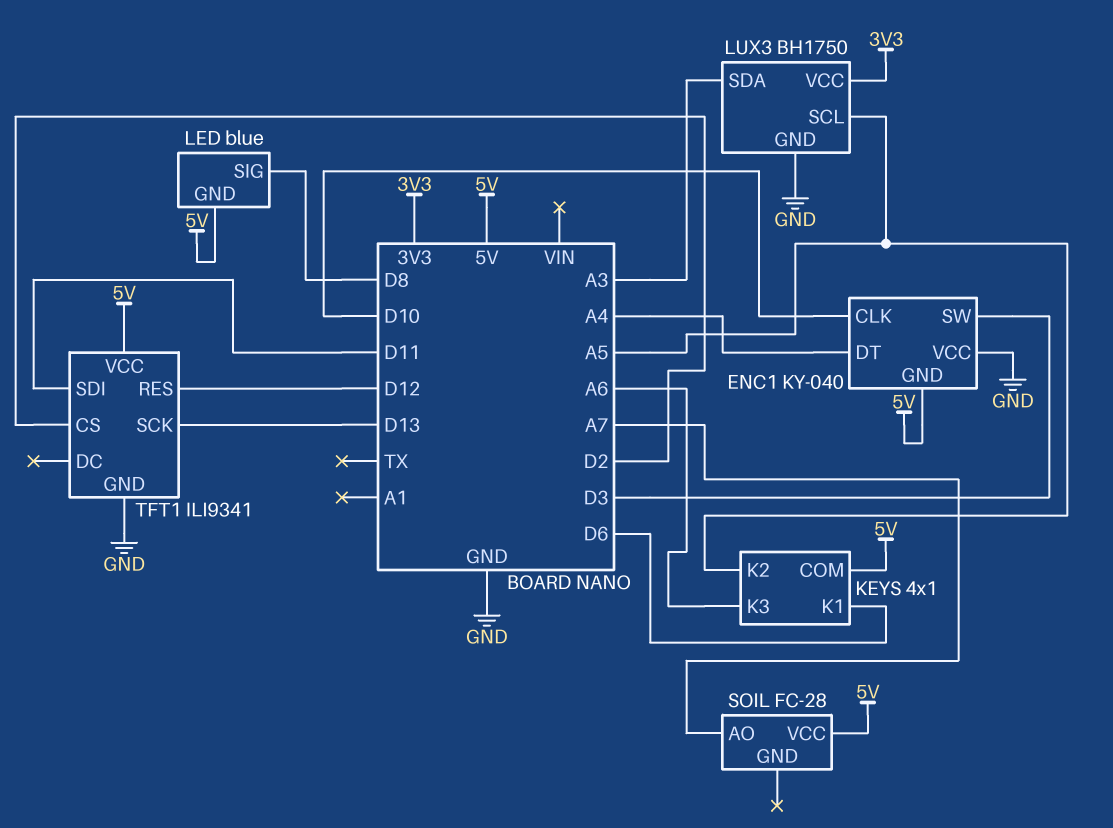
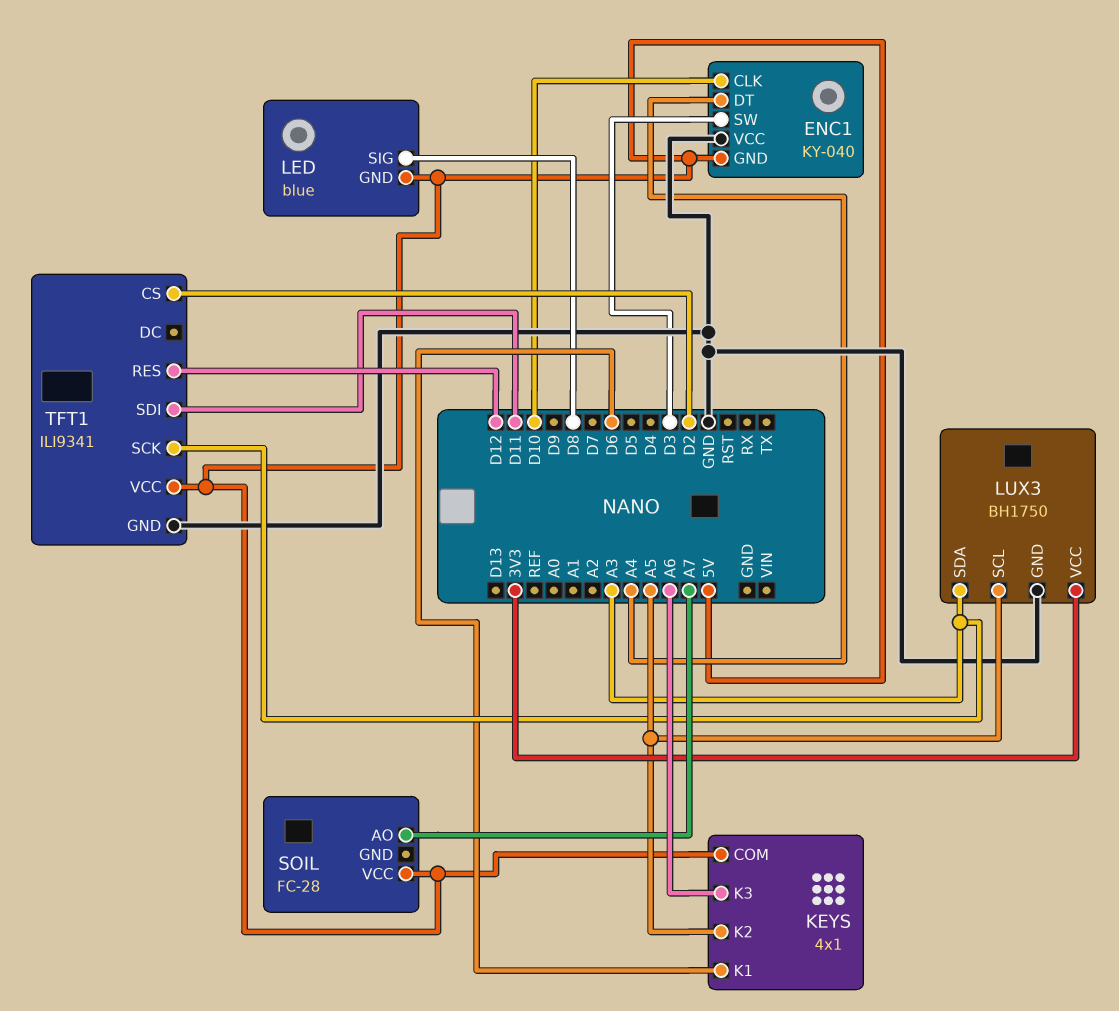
TFT1 pin SCK: D13 -> A3

